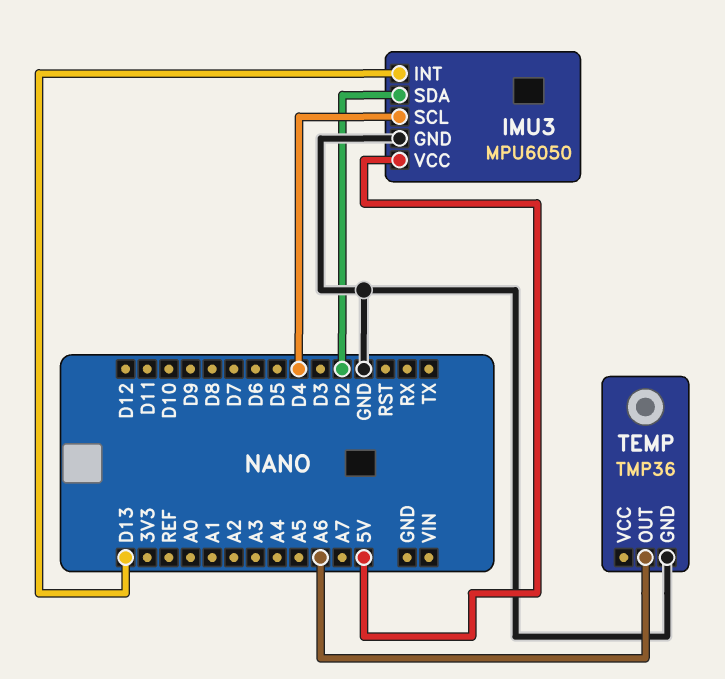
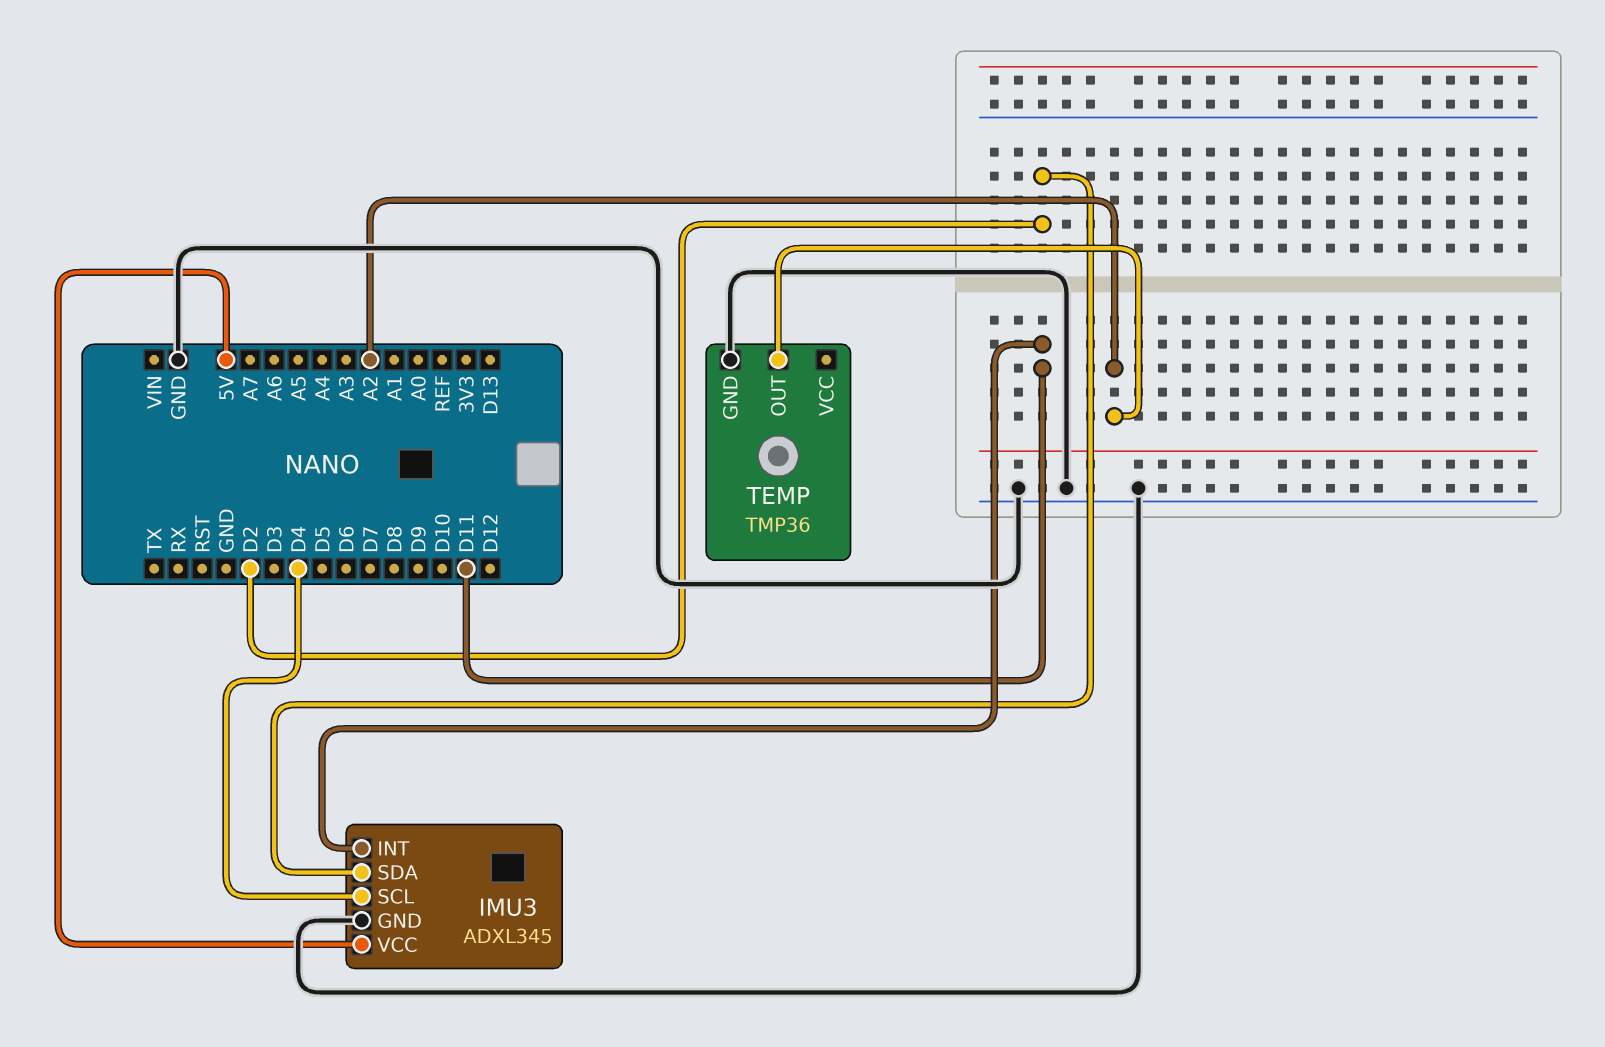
IMU3: MPU6050 -> ADXL345
IMU3 pin INT: D13 -> D11
TEMP pin OUT: A6 -> A2

